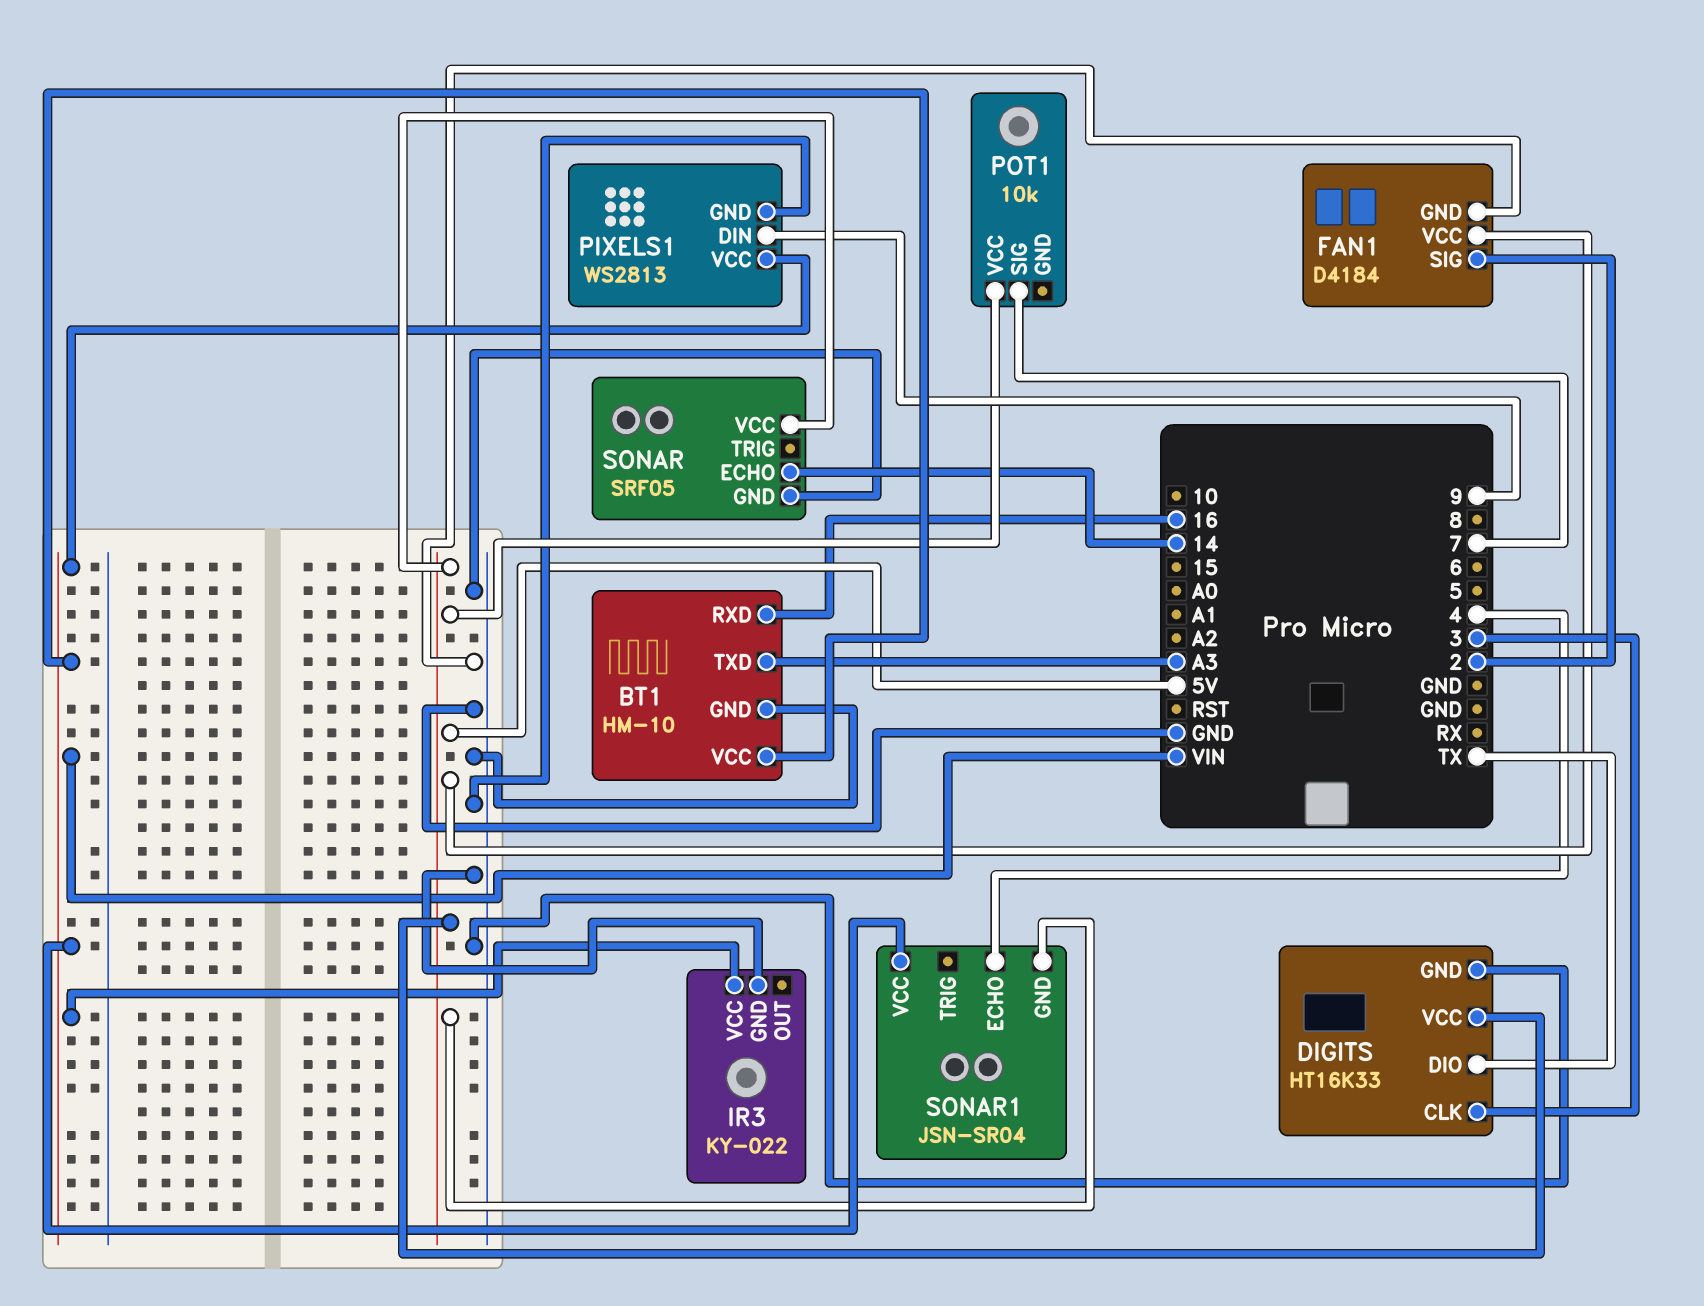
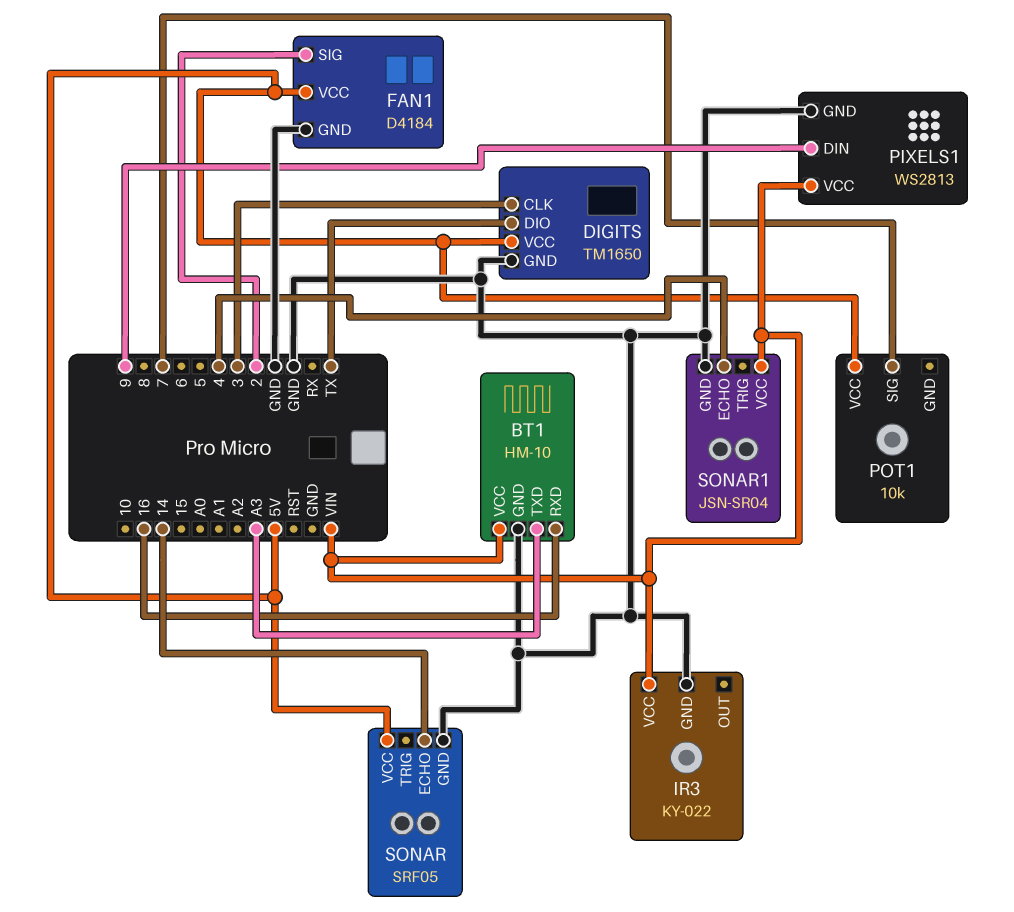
DIGITS: HT16K33 -> TM1650
SONAR1 pin GND: 5V -> GND

